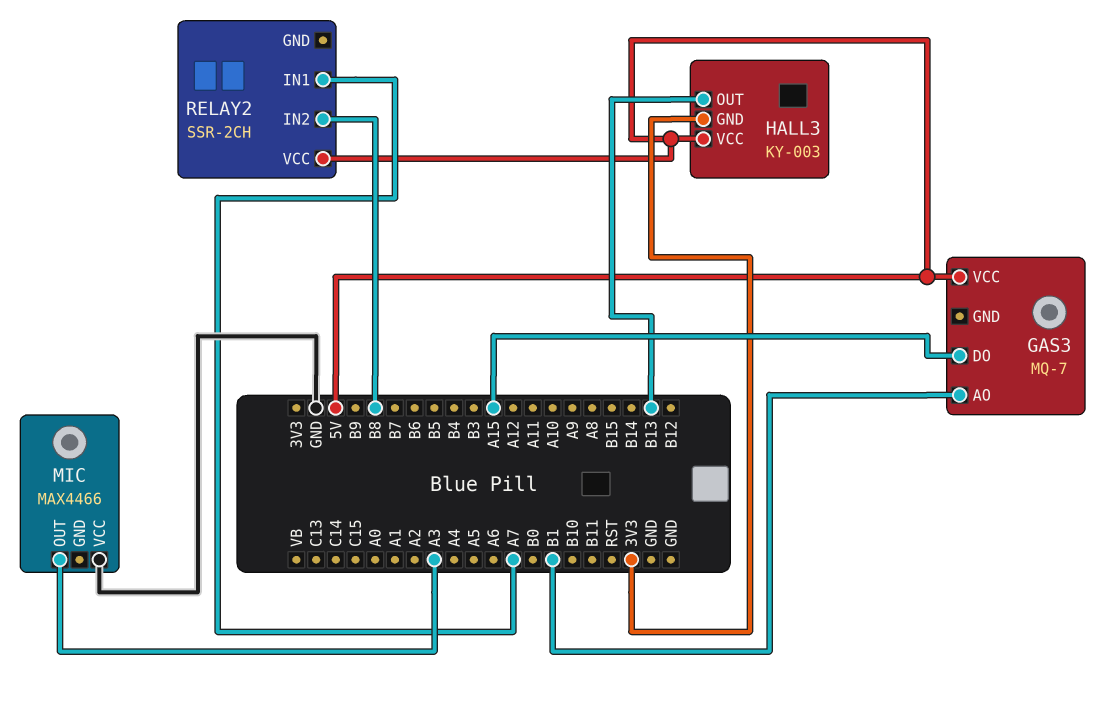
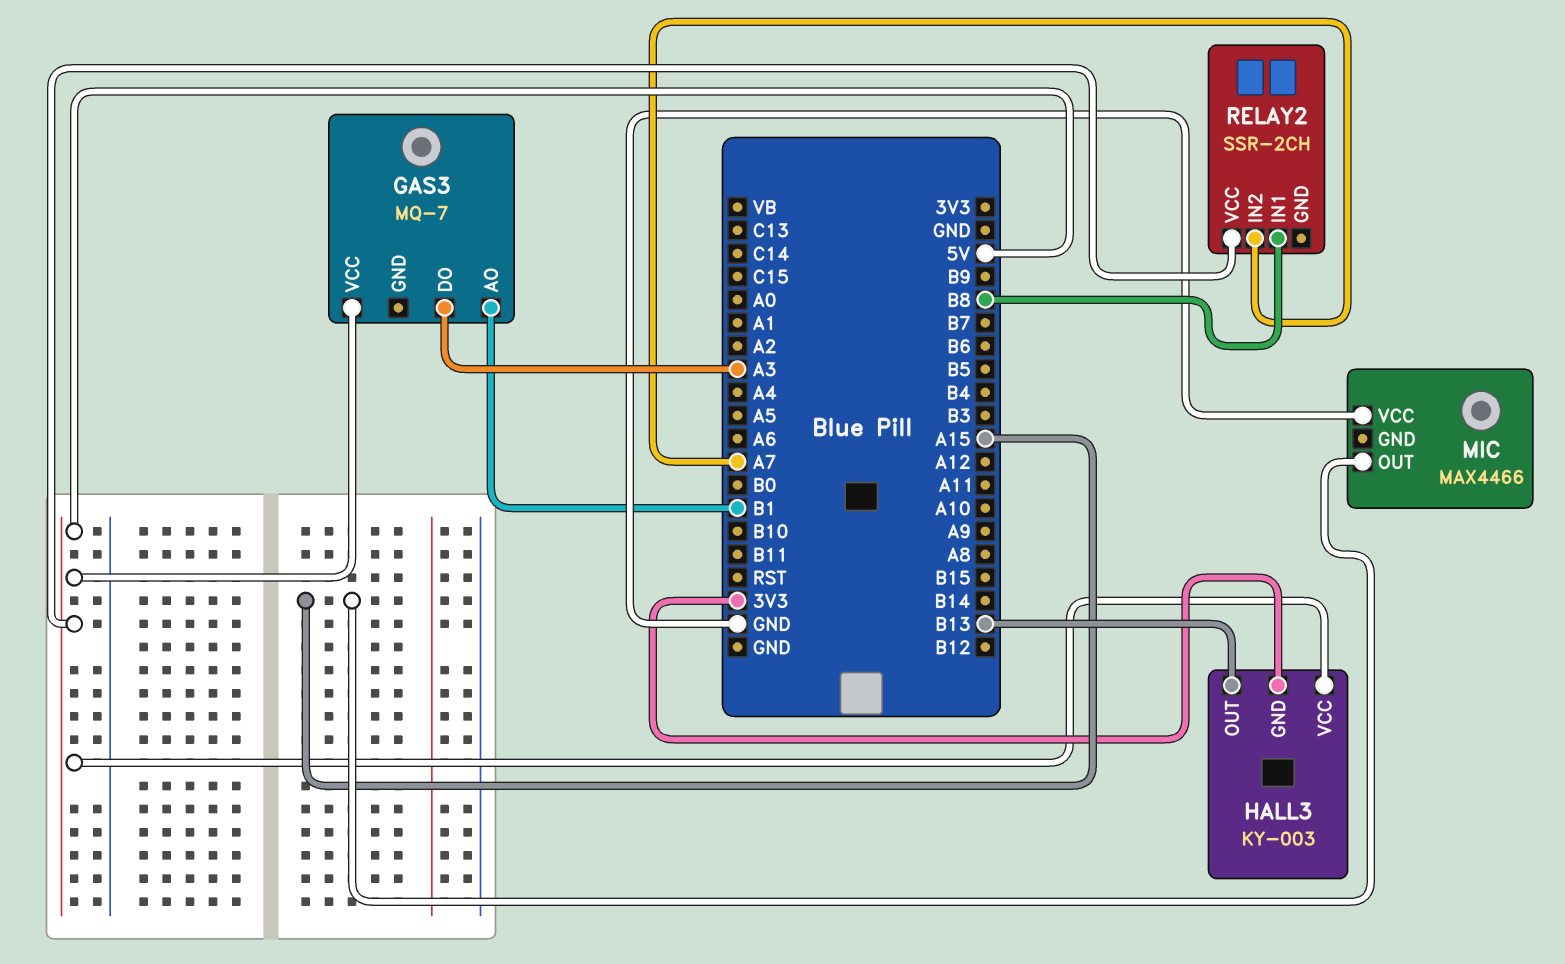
GAS3 pin DO: A15 -> A3
MIC pin OUT: A3 -> A15
RELAY2 pin IN1: A7 -> B8
RELAY2 pin IN2: B8 -> A7

